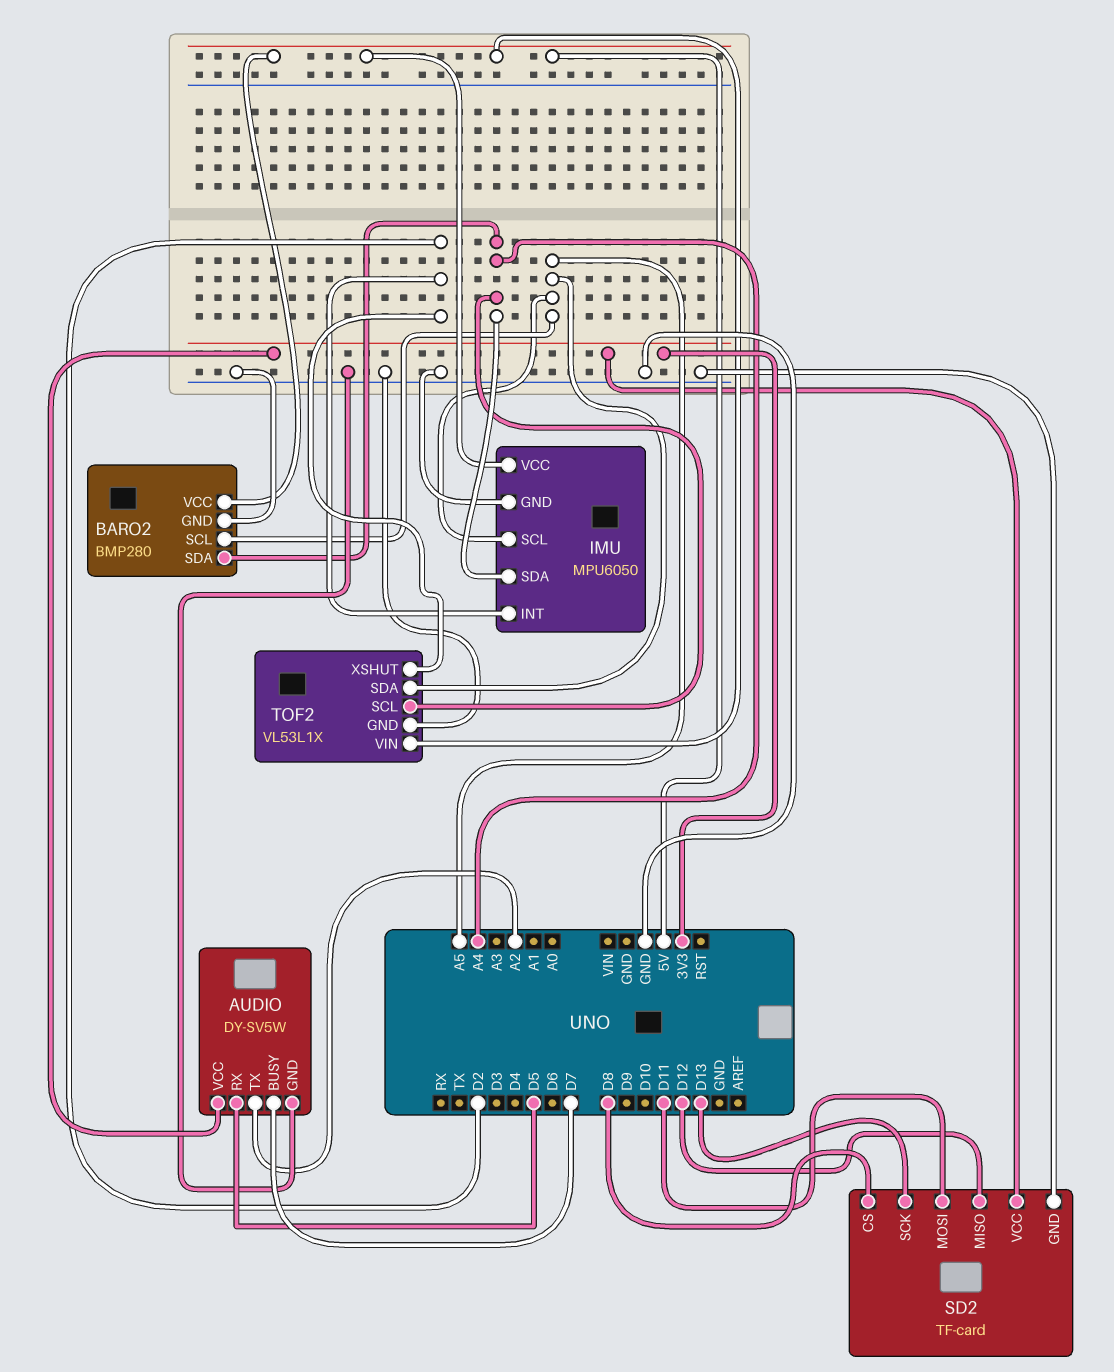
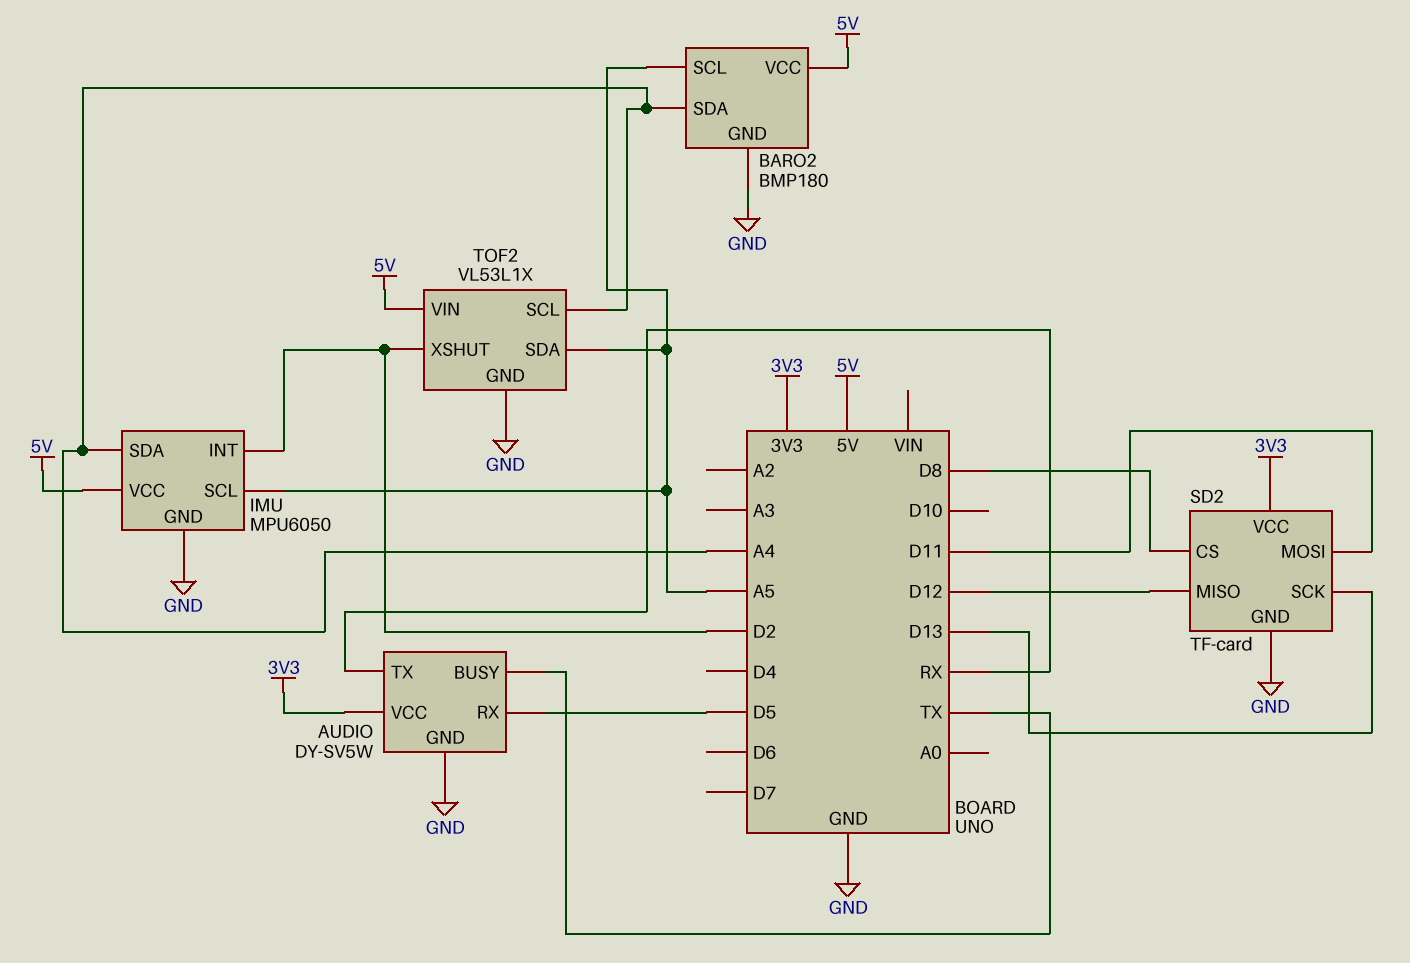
AUDIO pin BUSY: D7 -> TX
AUDIO pin TX: A2 -> RX
BARO2: BMP280 -> BMP180

